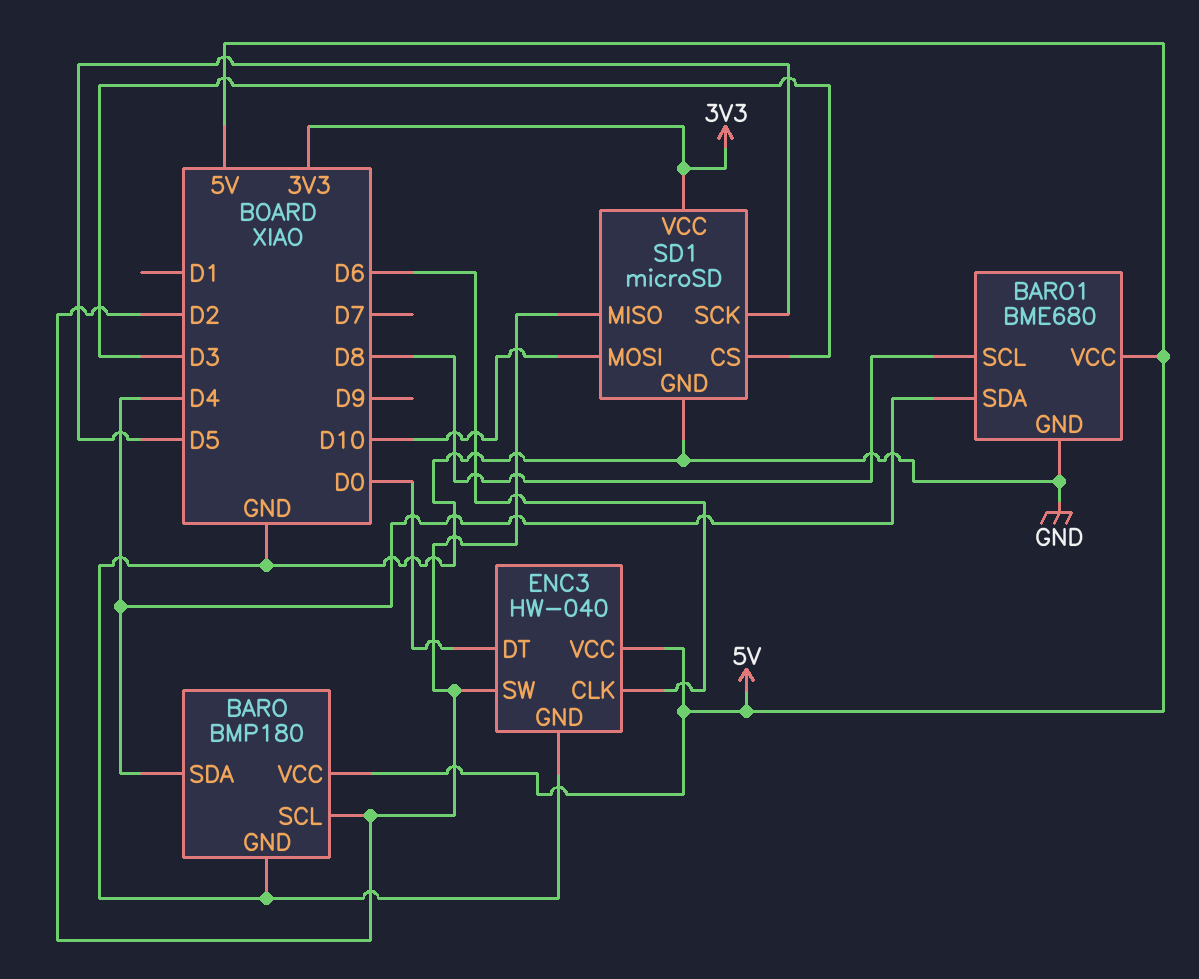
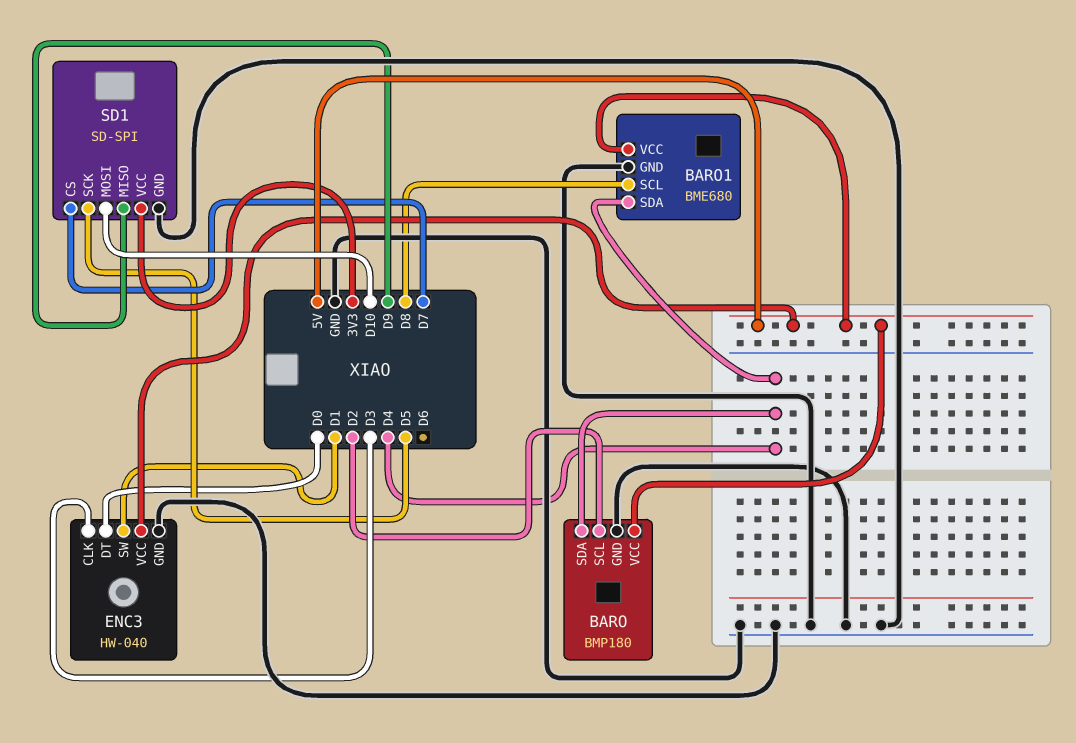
ENC3 pin CLK: D6 -> D3
ENC3 pin SW: D2 -> D1
SD1: microSD -> SD-SPI
SD1 pin CS: D3 -> D7
SD1 pin MISO: D2 -> D9

